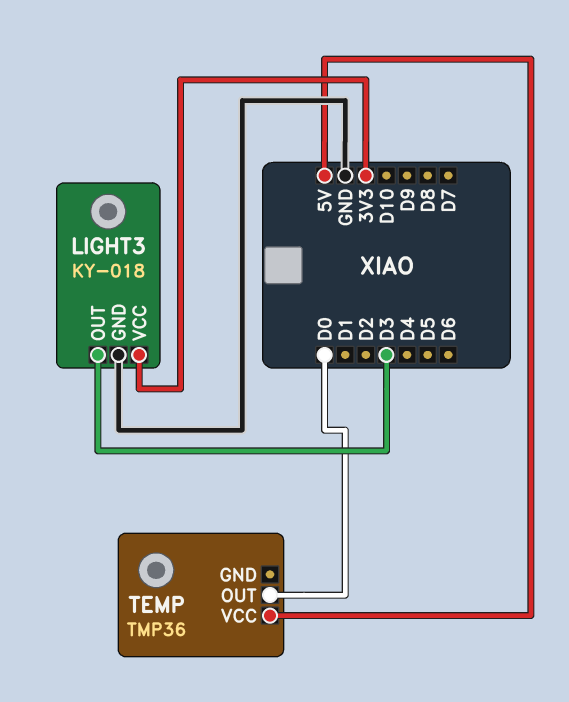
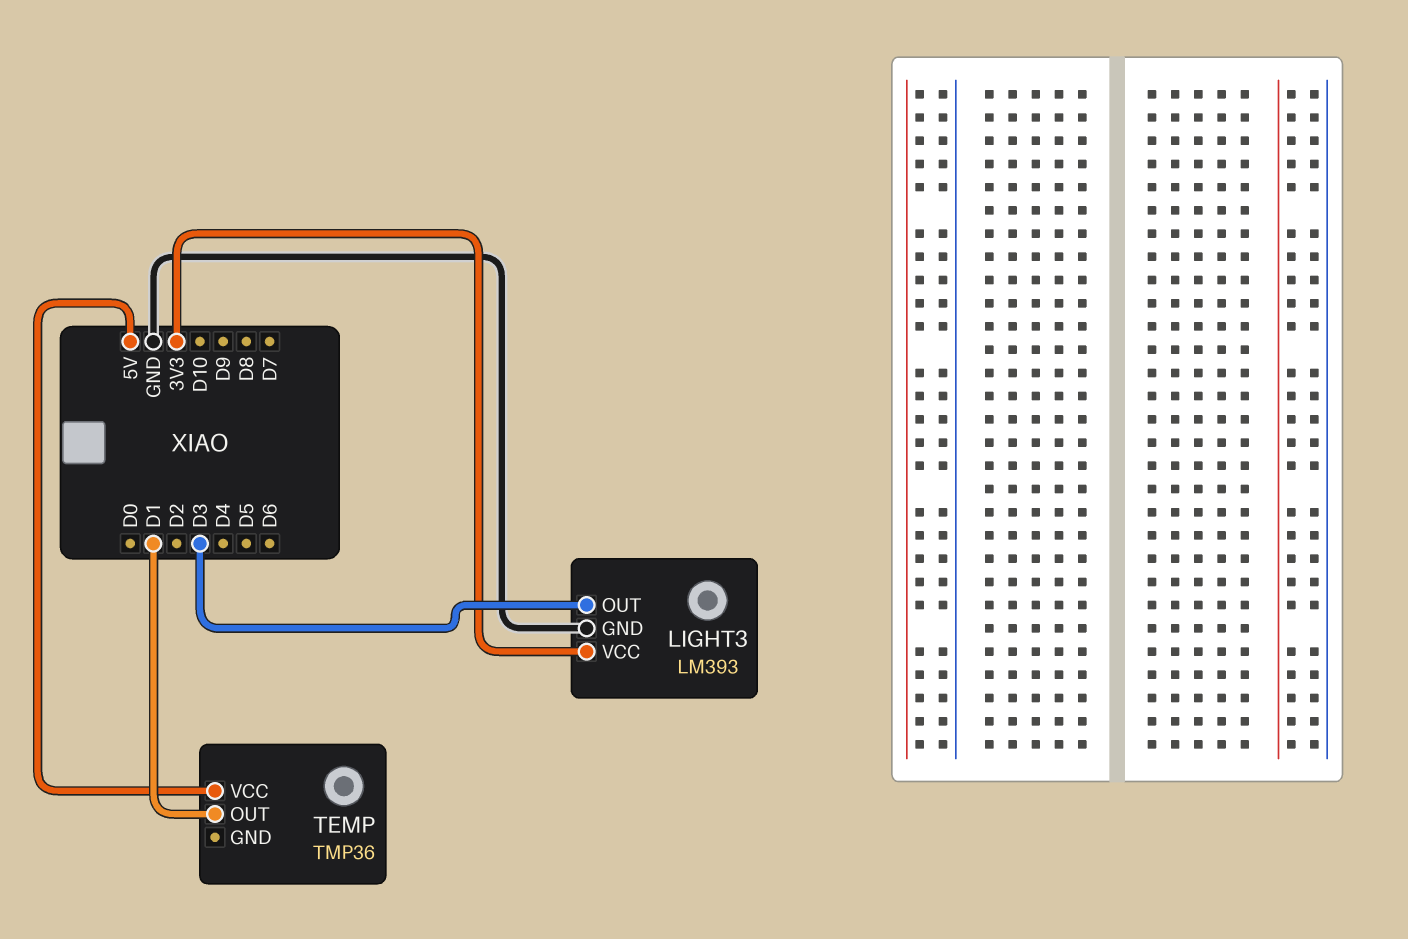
LIGHT3: KY-018 -> LM393
TEMP pin OUT: D0 -> D1

